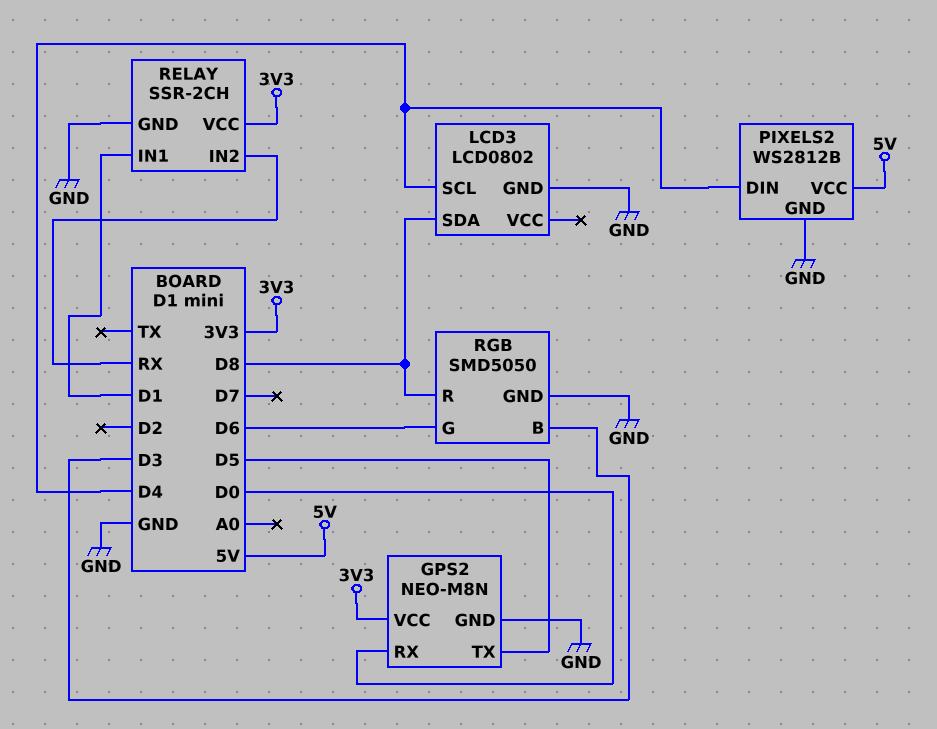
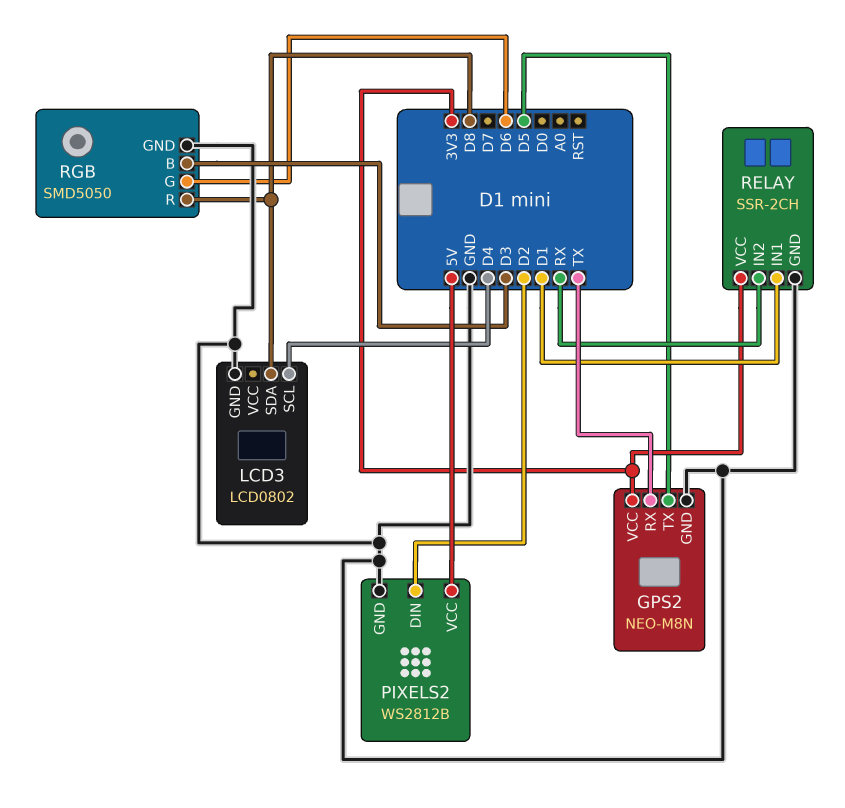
GPS2 pin RX: D0 -> TX
PIXELS2 pin DIN: D4 -> D2

